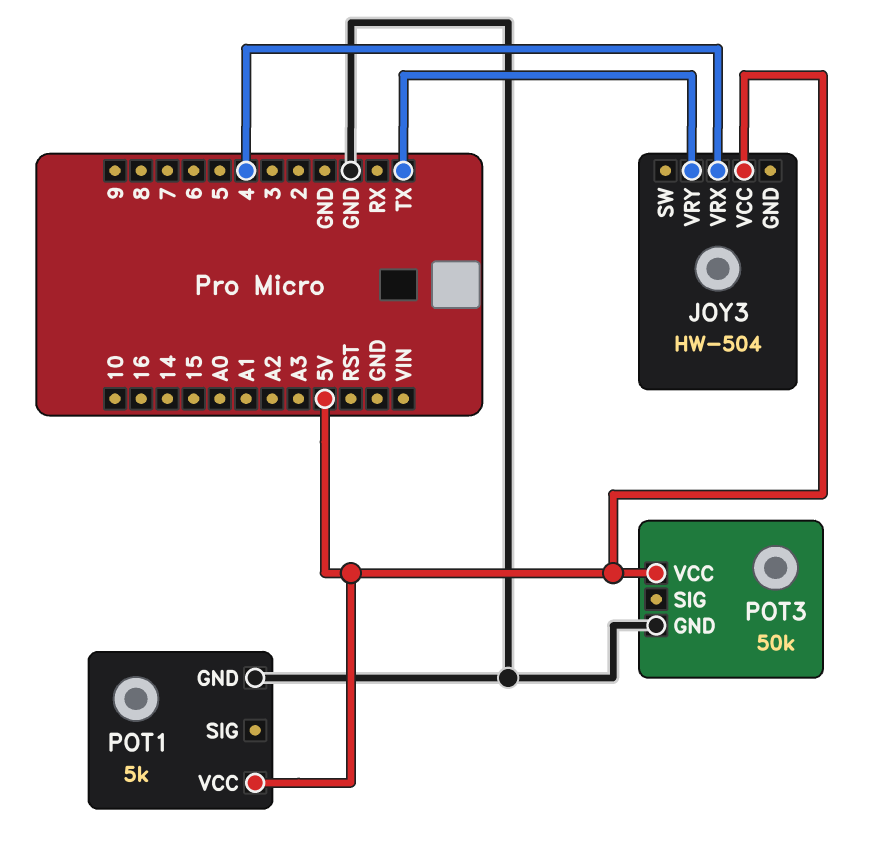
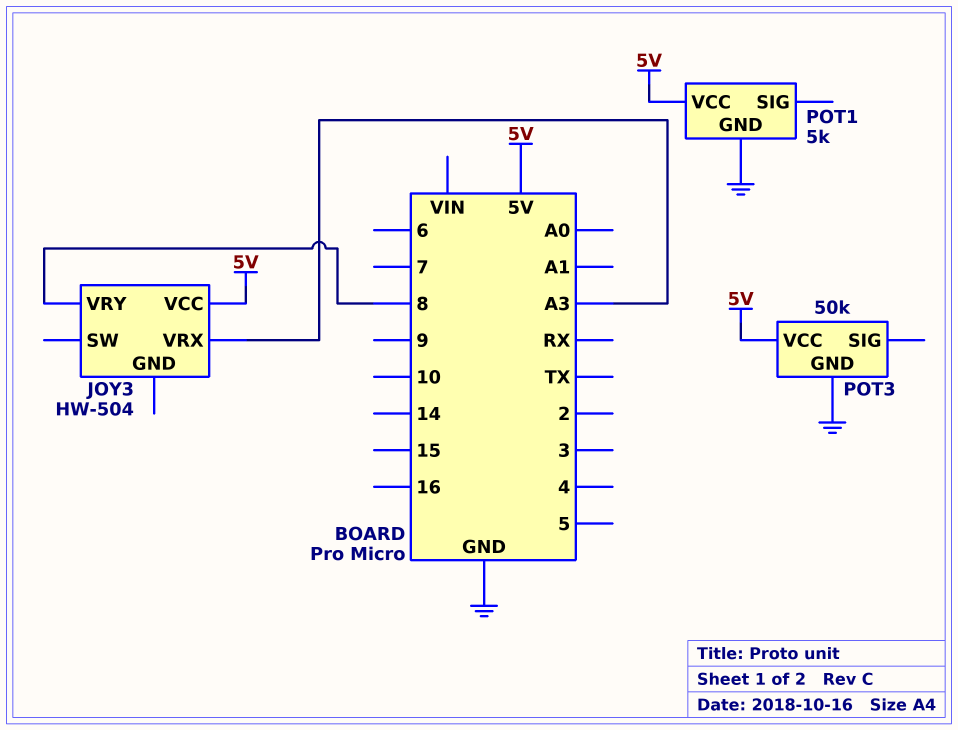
JOY3 pin VRX: 4 -> A3
JOY3 pin VRY: TX -> 8

